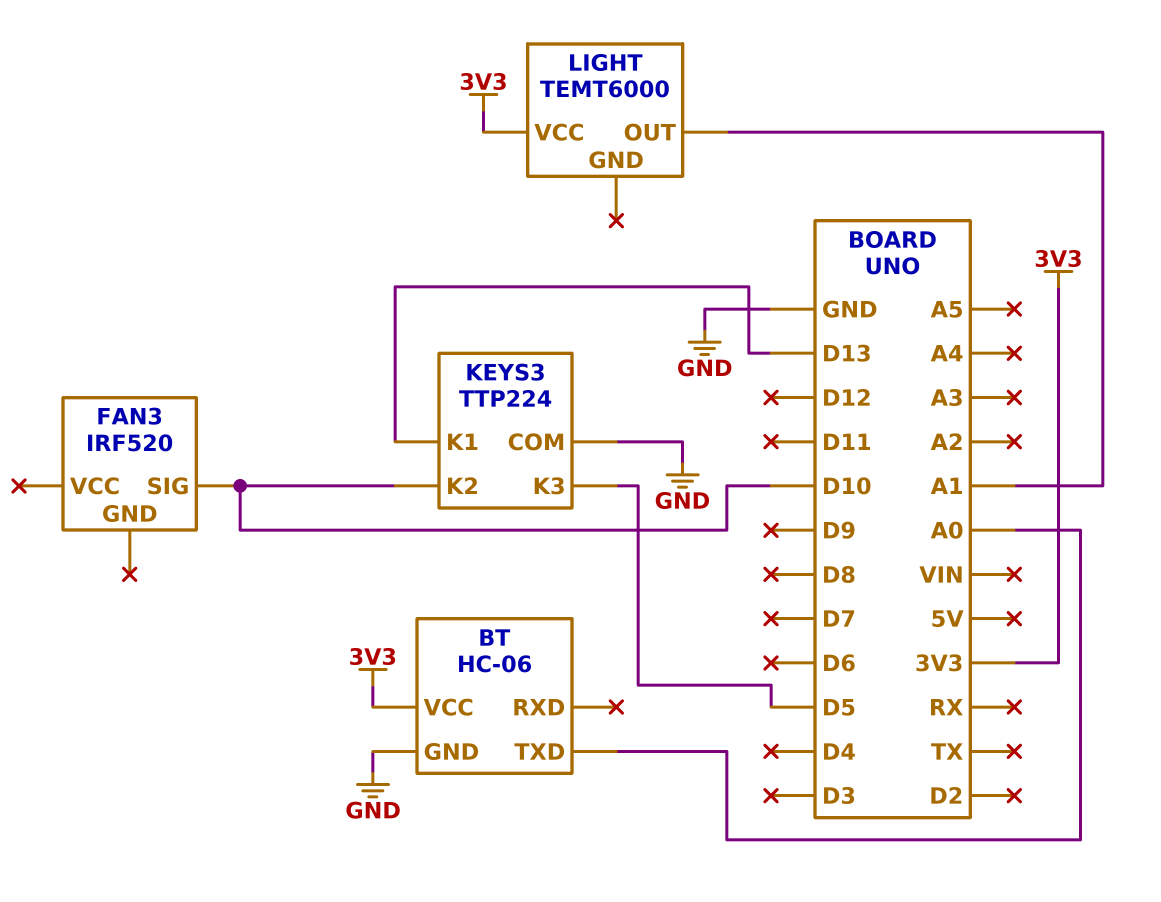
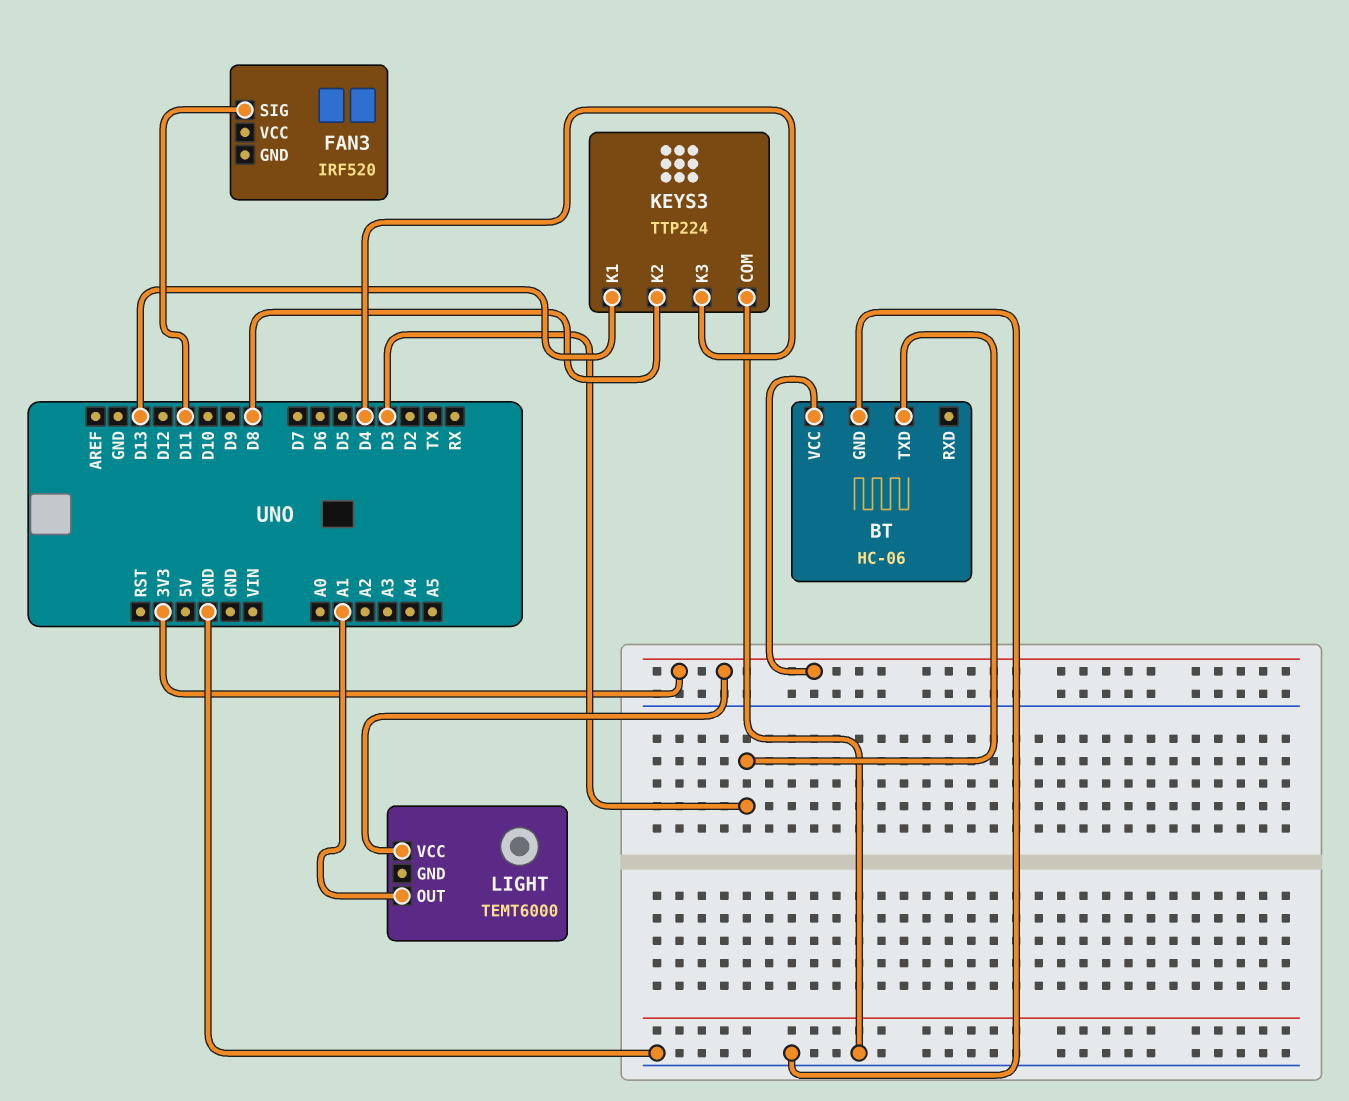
BT pin TXD: A0 -> D3
FAN3 pin SIG: D10 -> D11
KEYS3 pin K2: D10 -> D8
KEYS3 pin K3: D5 -> D4

